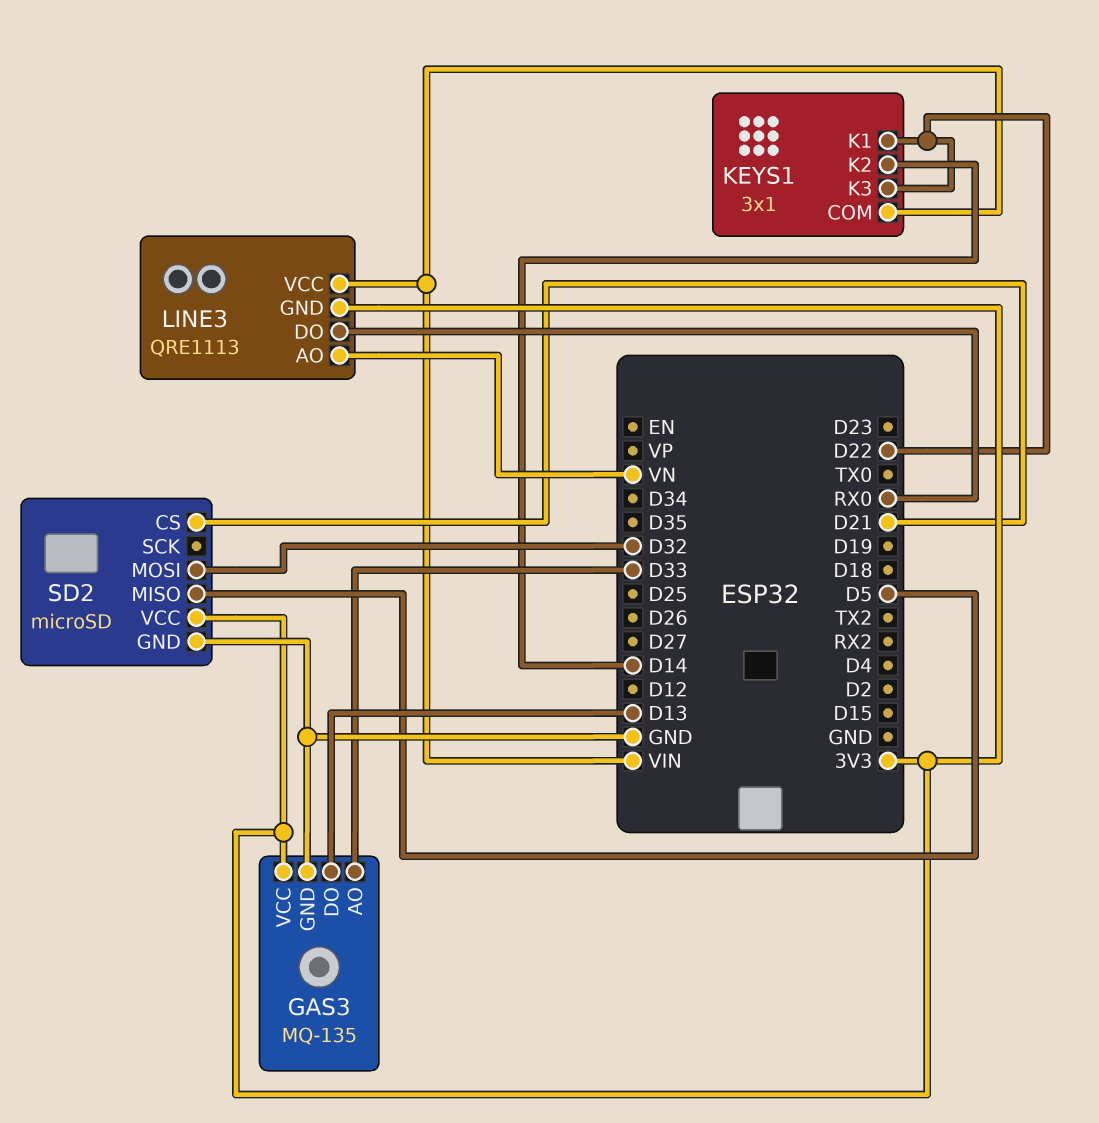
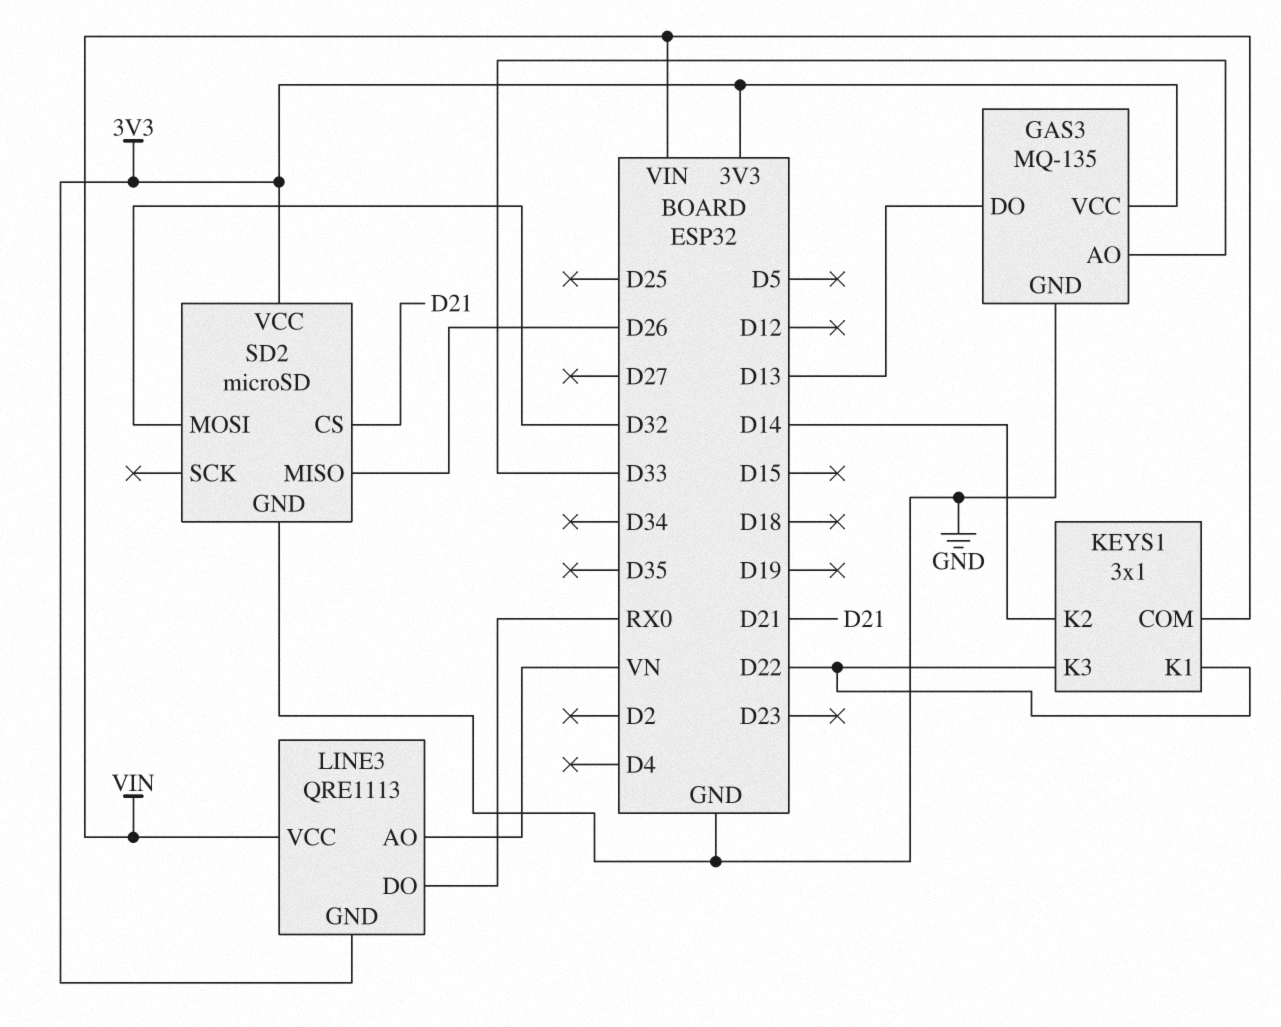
SD2 pin MISO: D5 -> D26

